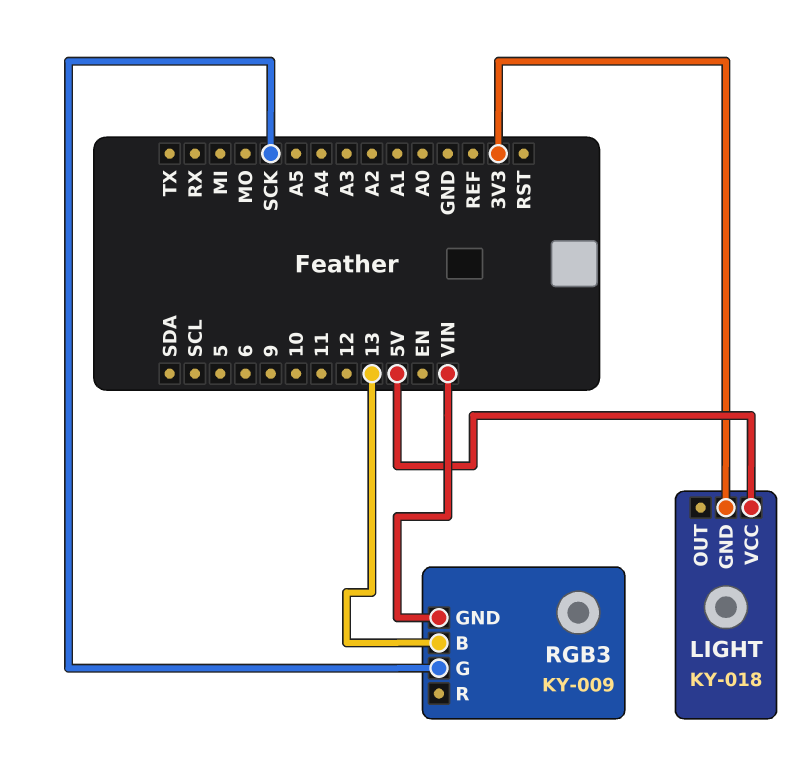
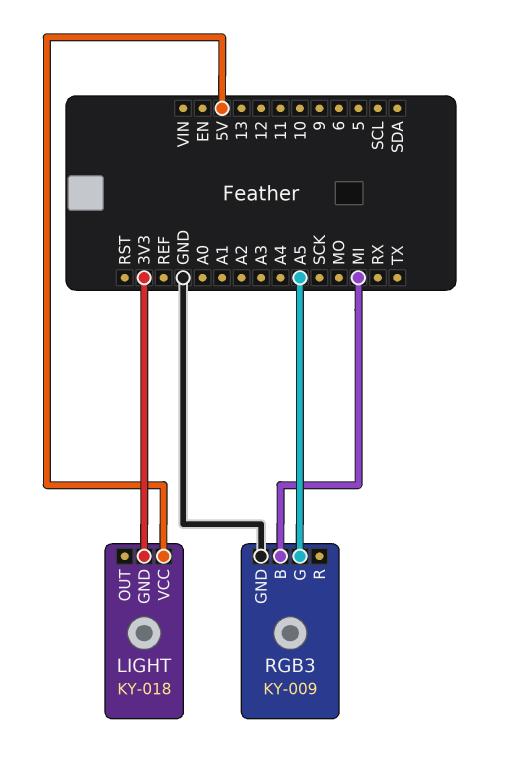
RGB3 pin B: 13 -> MI
RGB3 pin G: SCK -> A5
RGB3 pin GND: VIN -> GND

